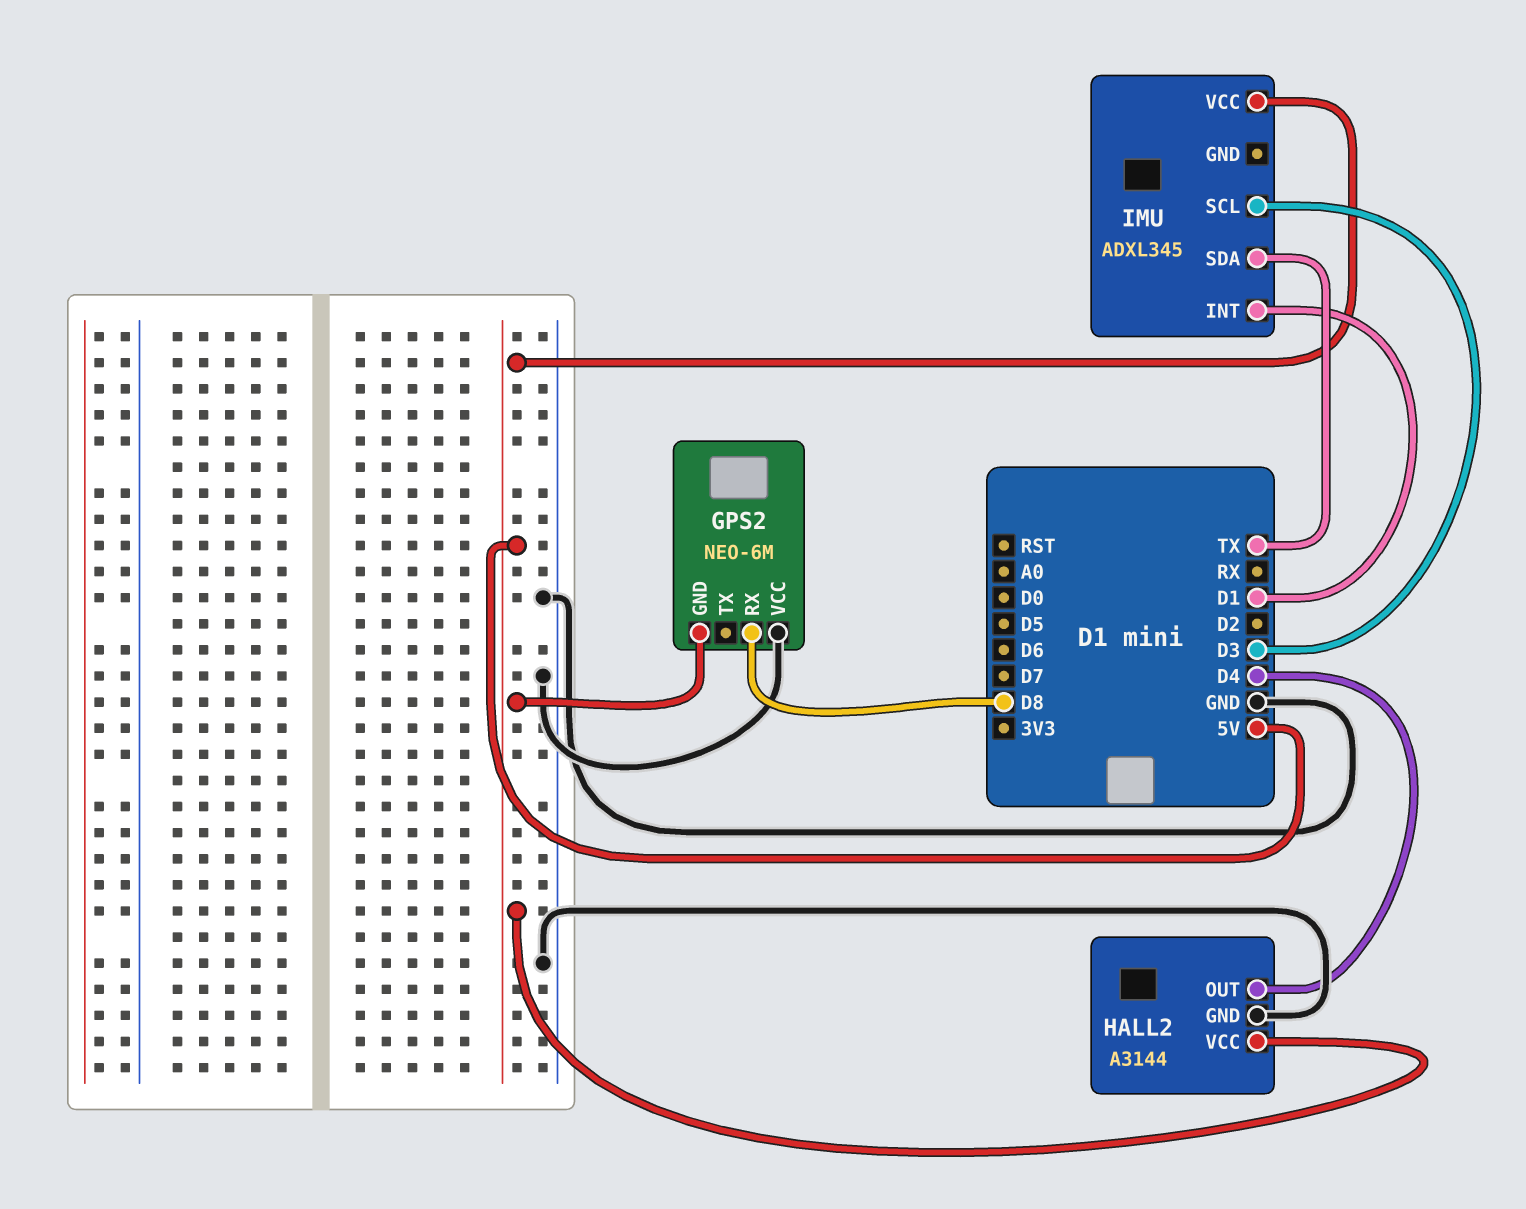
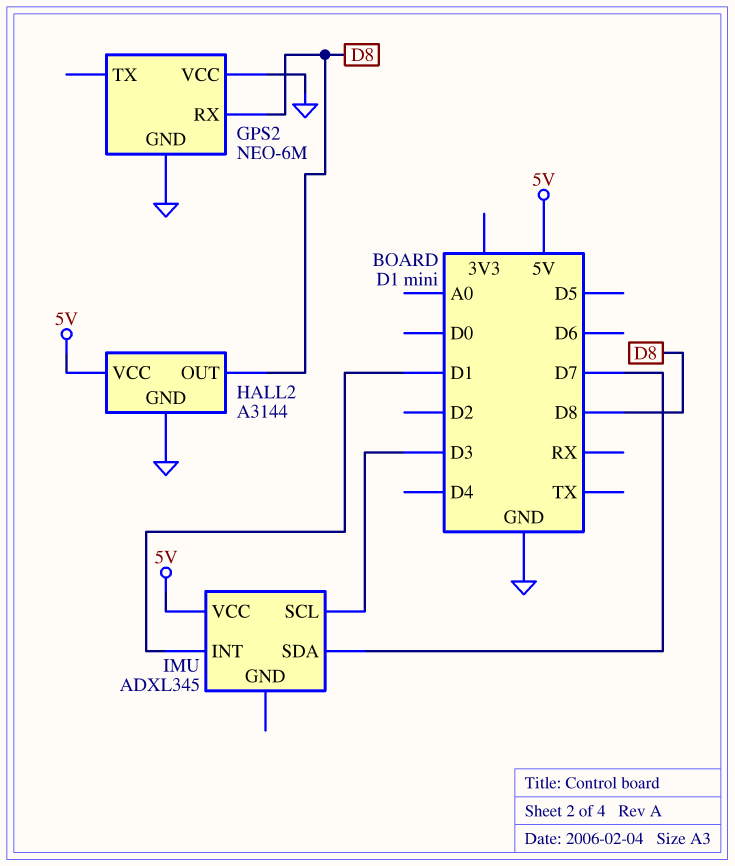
GPS2 pin GND: 5V -> GND
HALL2 pin OUT: D4 -> D8
IMU pin SDA: TX -> D7

